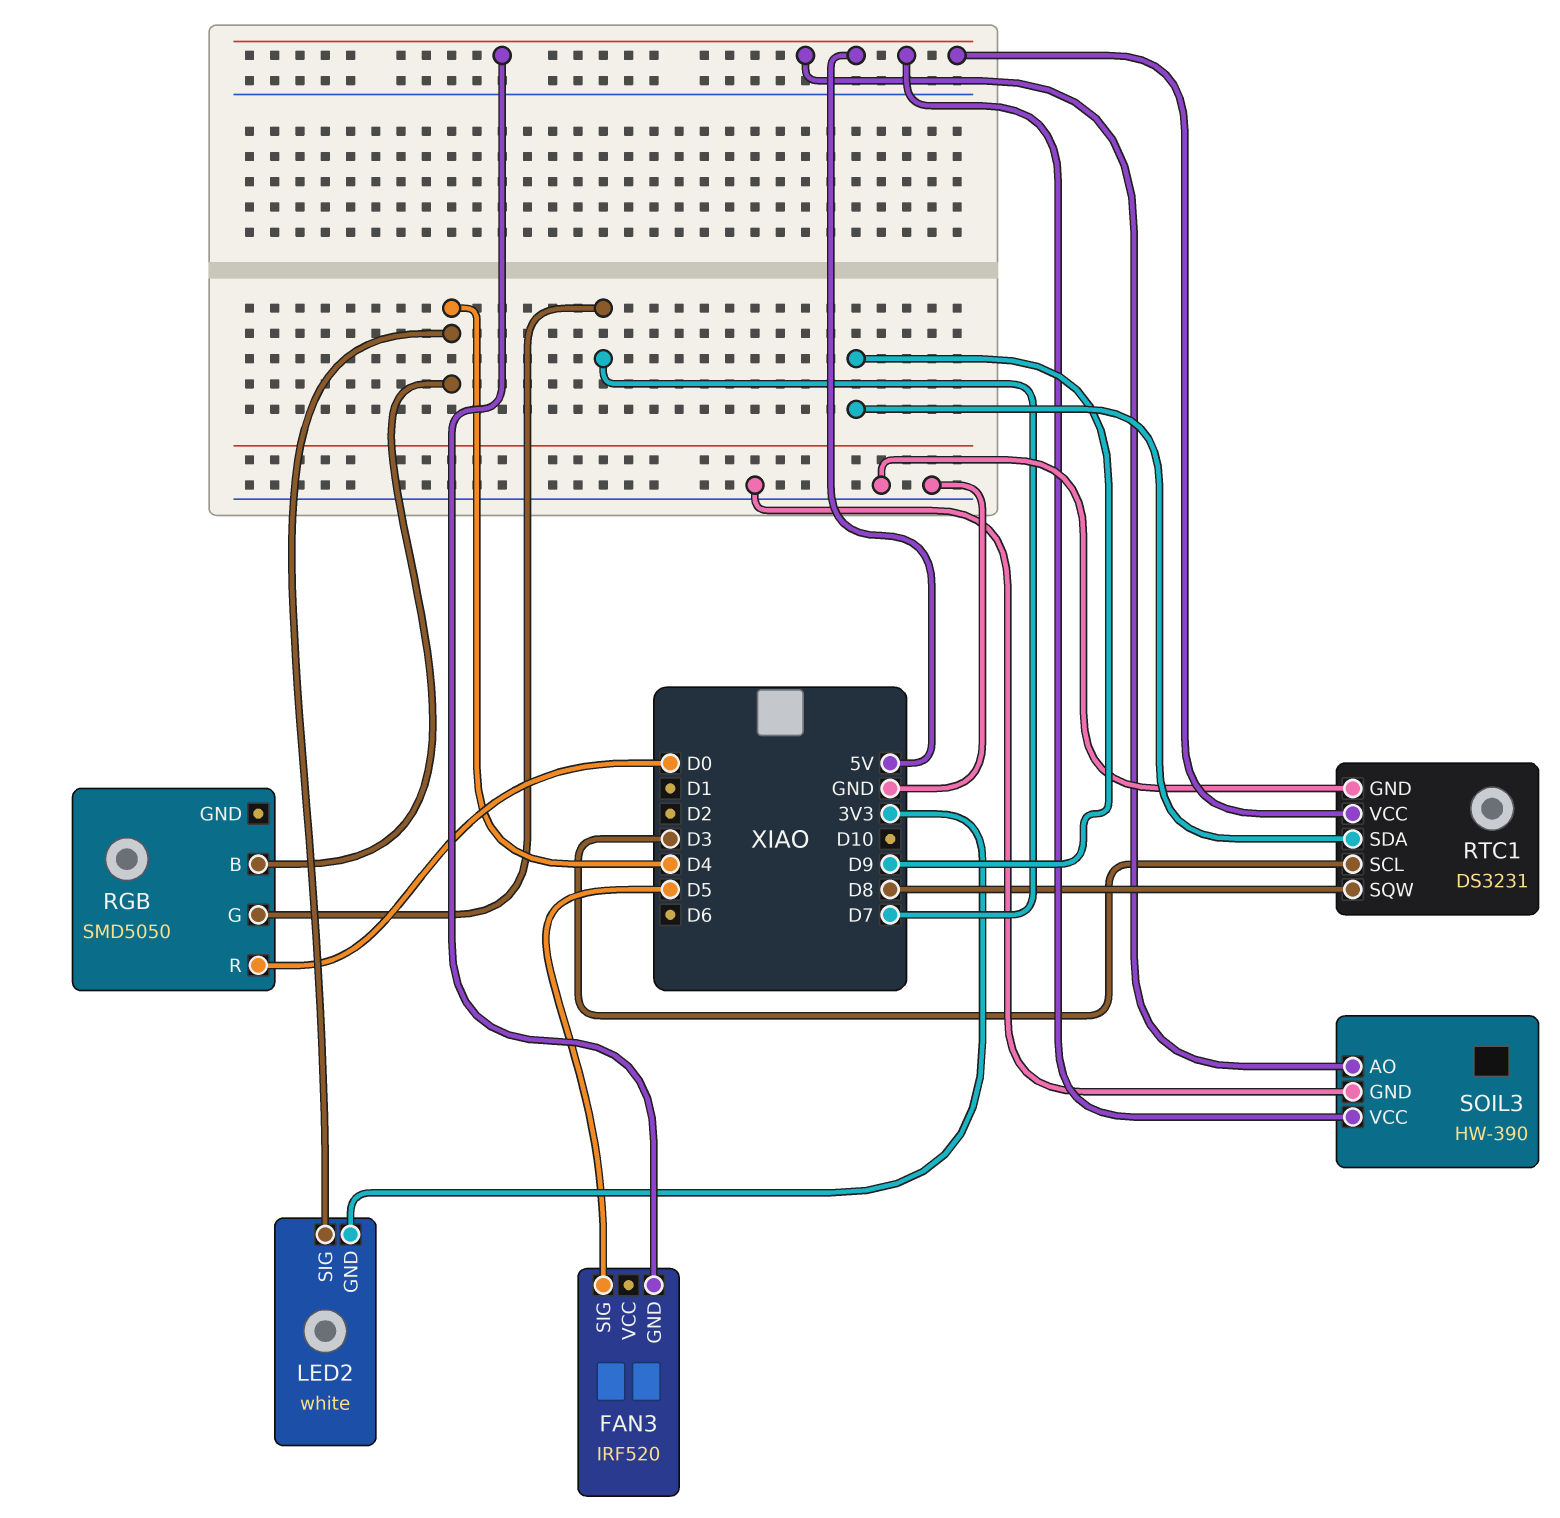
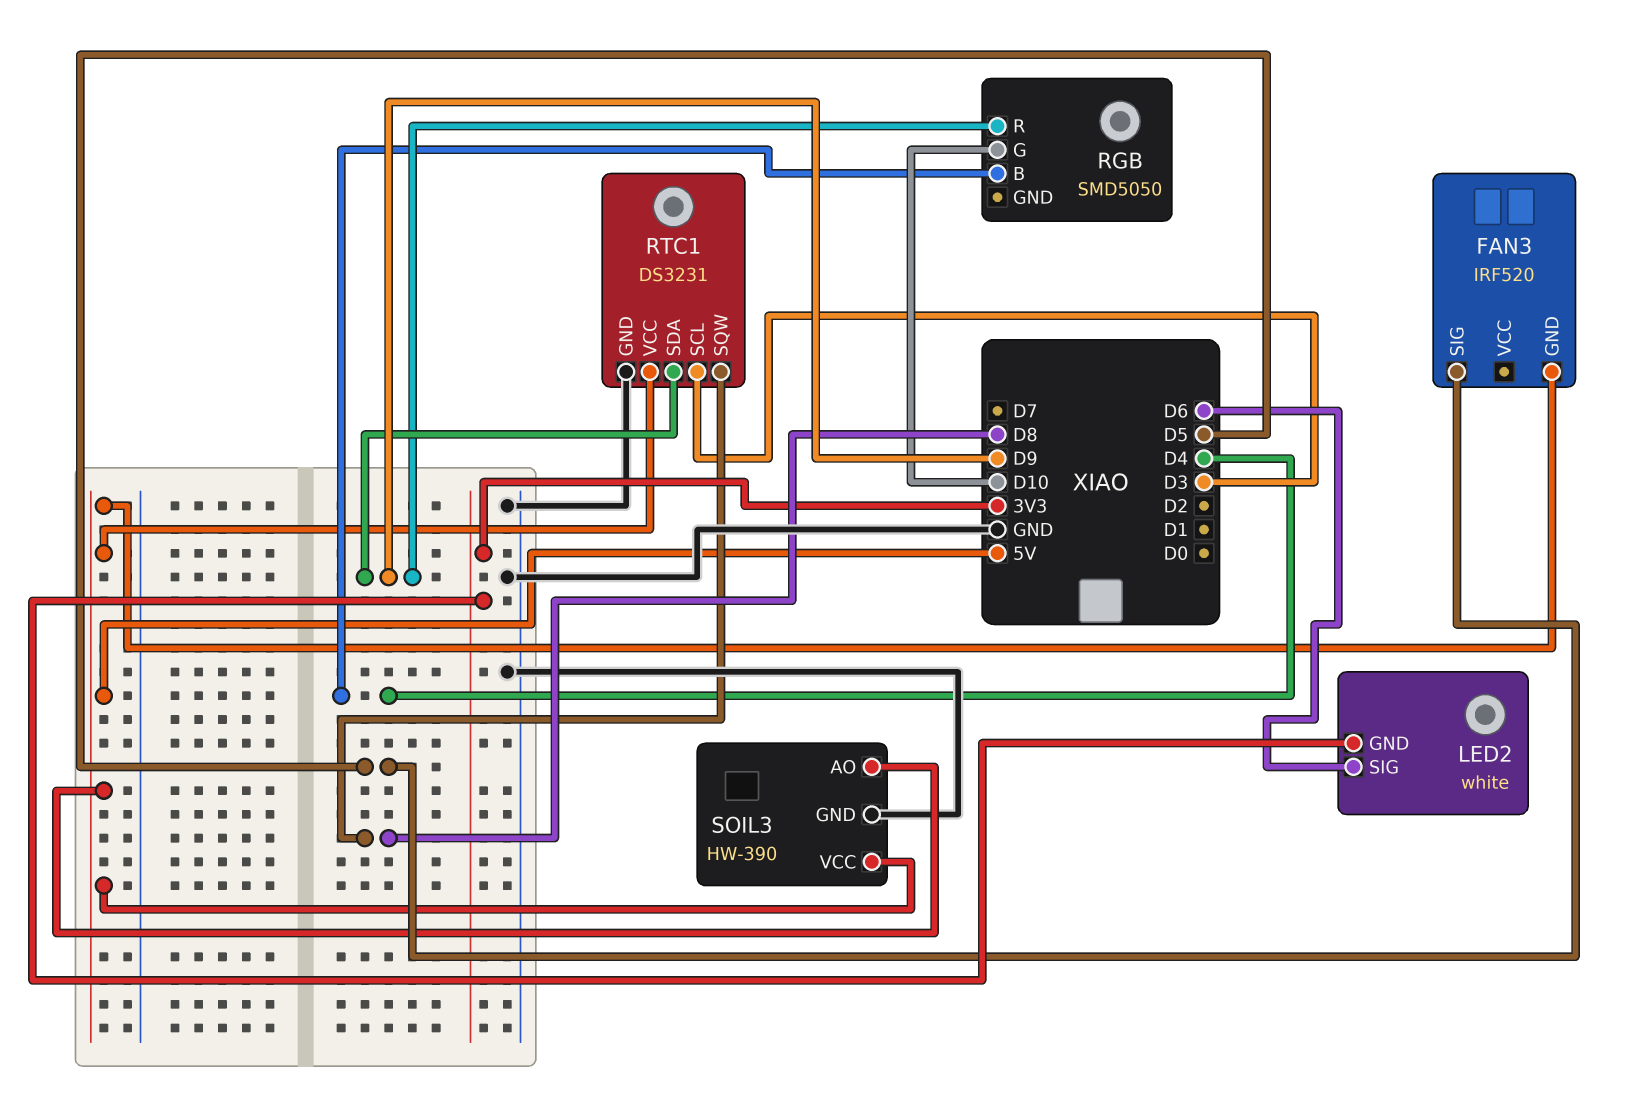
LED2 pin SIG: D4 -> D6
RGB pin G: D7 -> D10
RGB pin R: D0 -> D9

